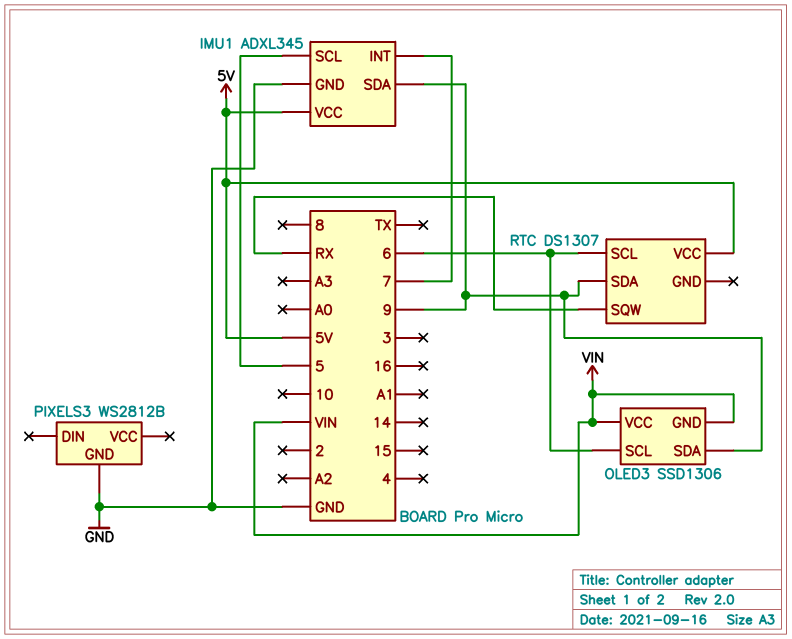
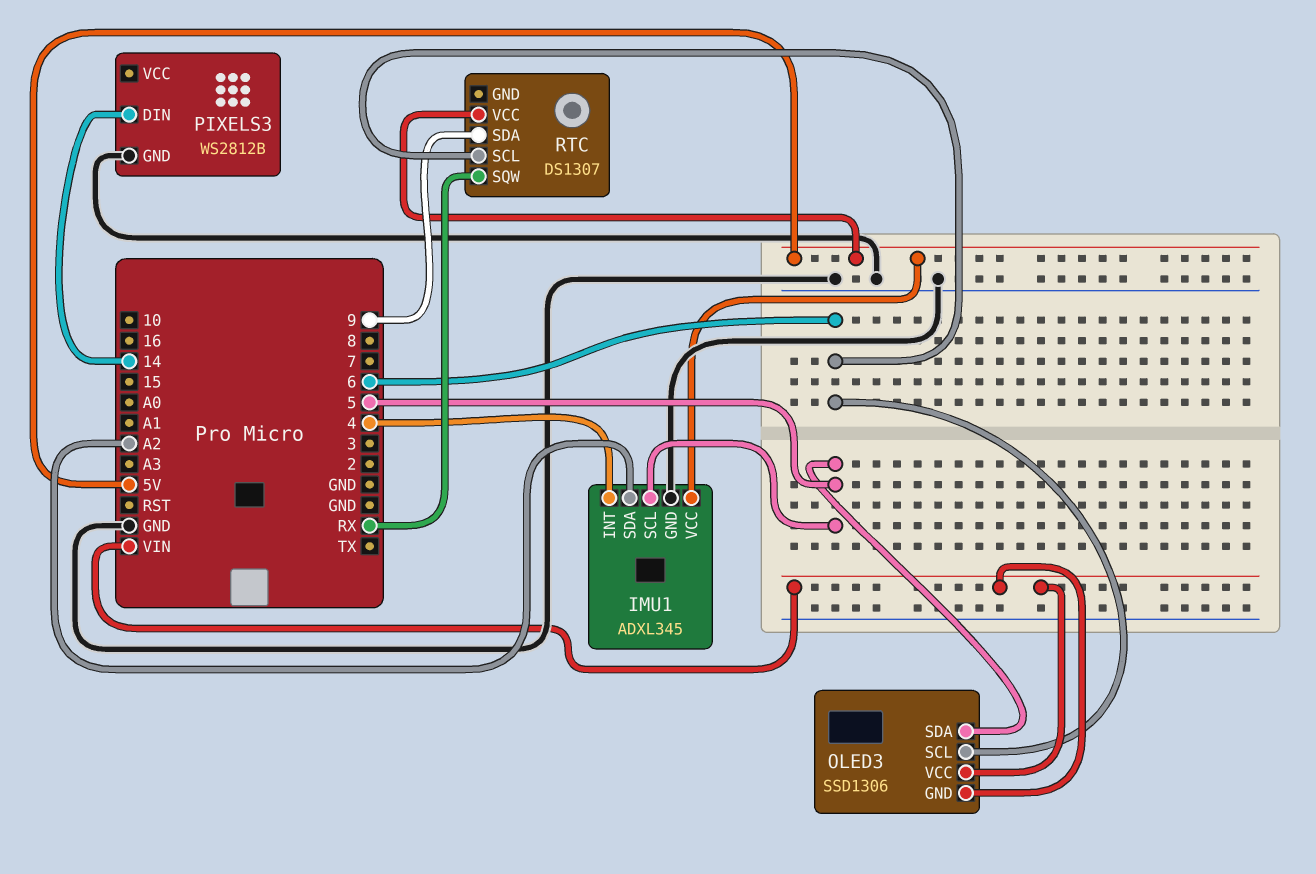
IMU1 pin INT: 7 -> 4
IMU1 pin SDA: 9 -> A2
OLED3 pin SDA: 9 -> 5
PIXELS3 pin DIN: none -> 14

